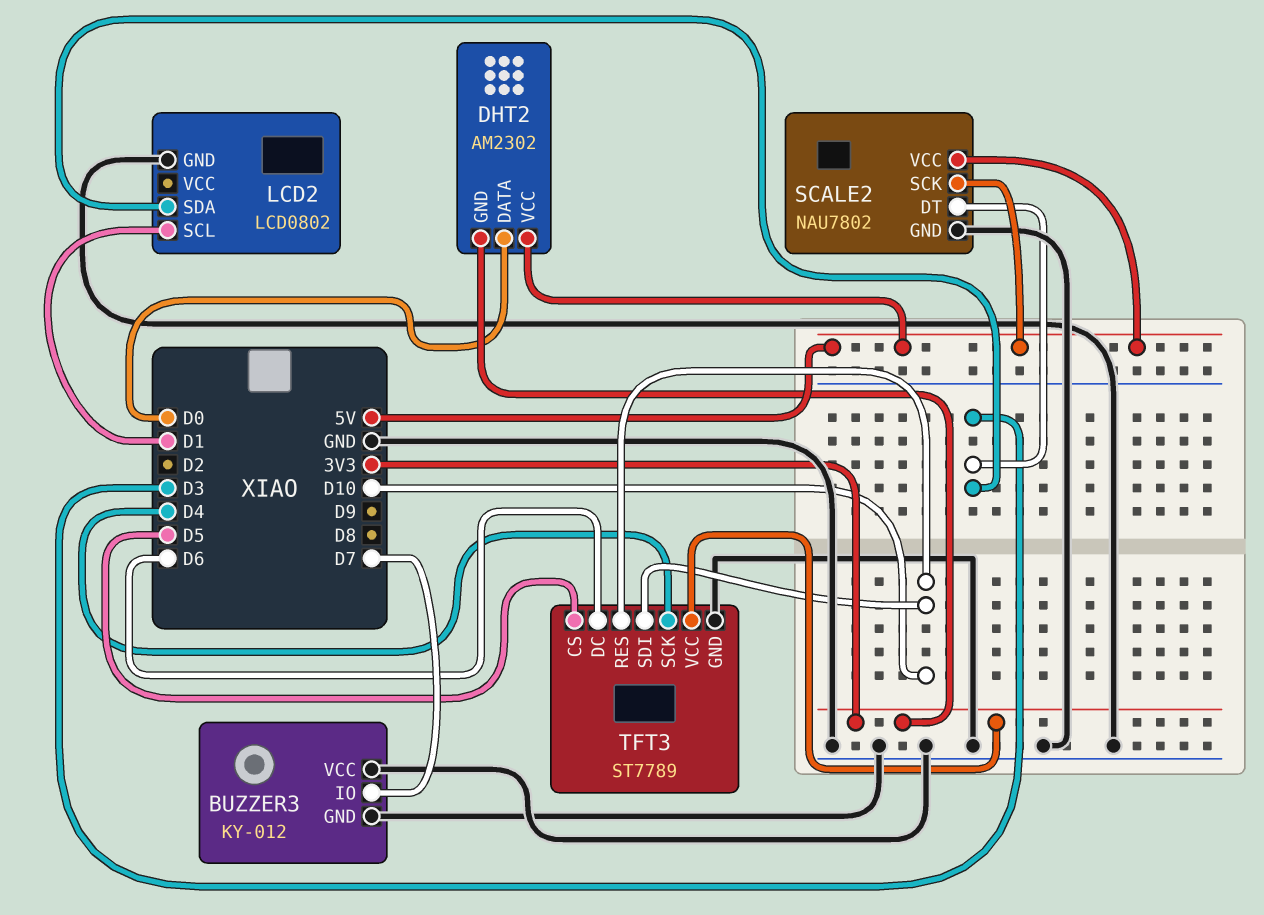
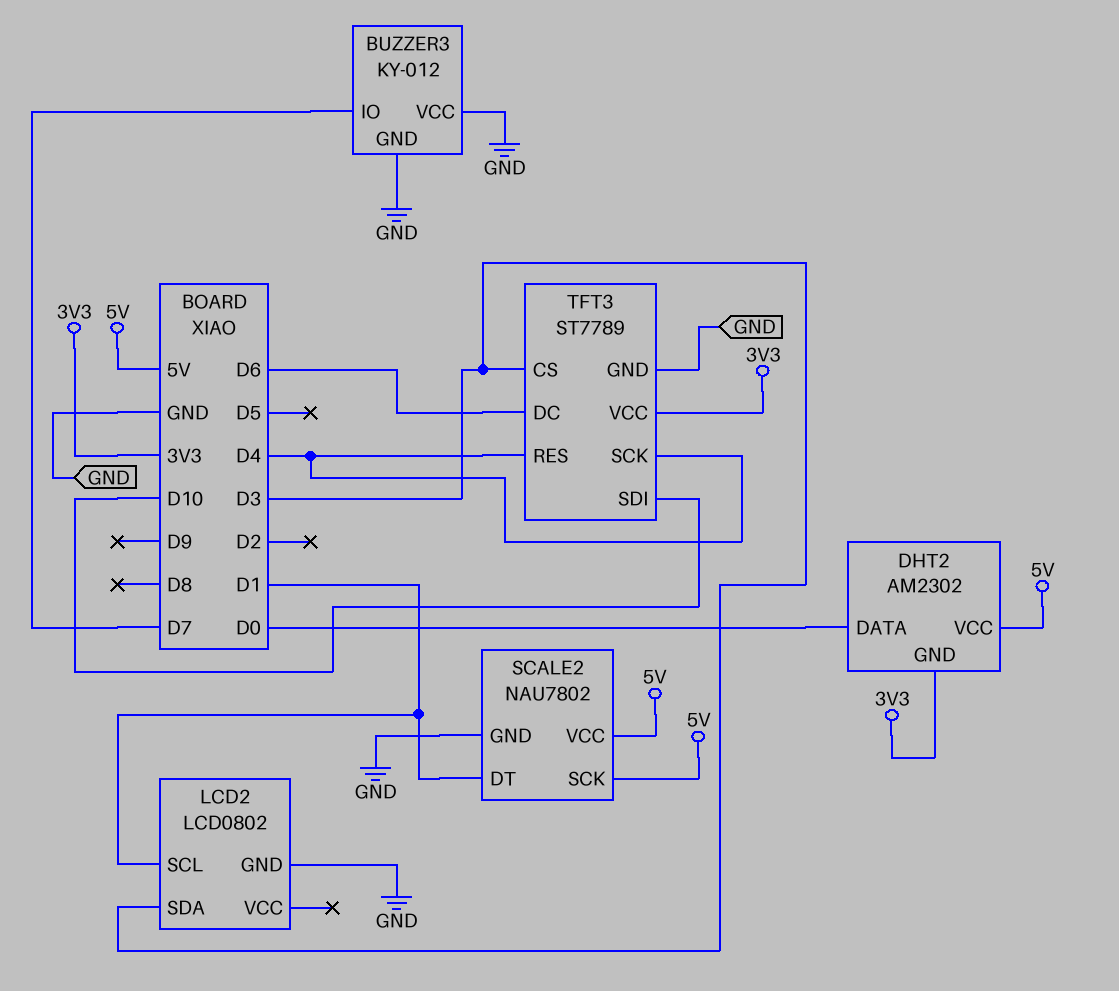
SCALE2 pin DT: D3 -> D1
TFT3 pin CS: D5 -> D3
TFT3 pin RES: D10 -> D4

